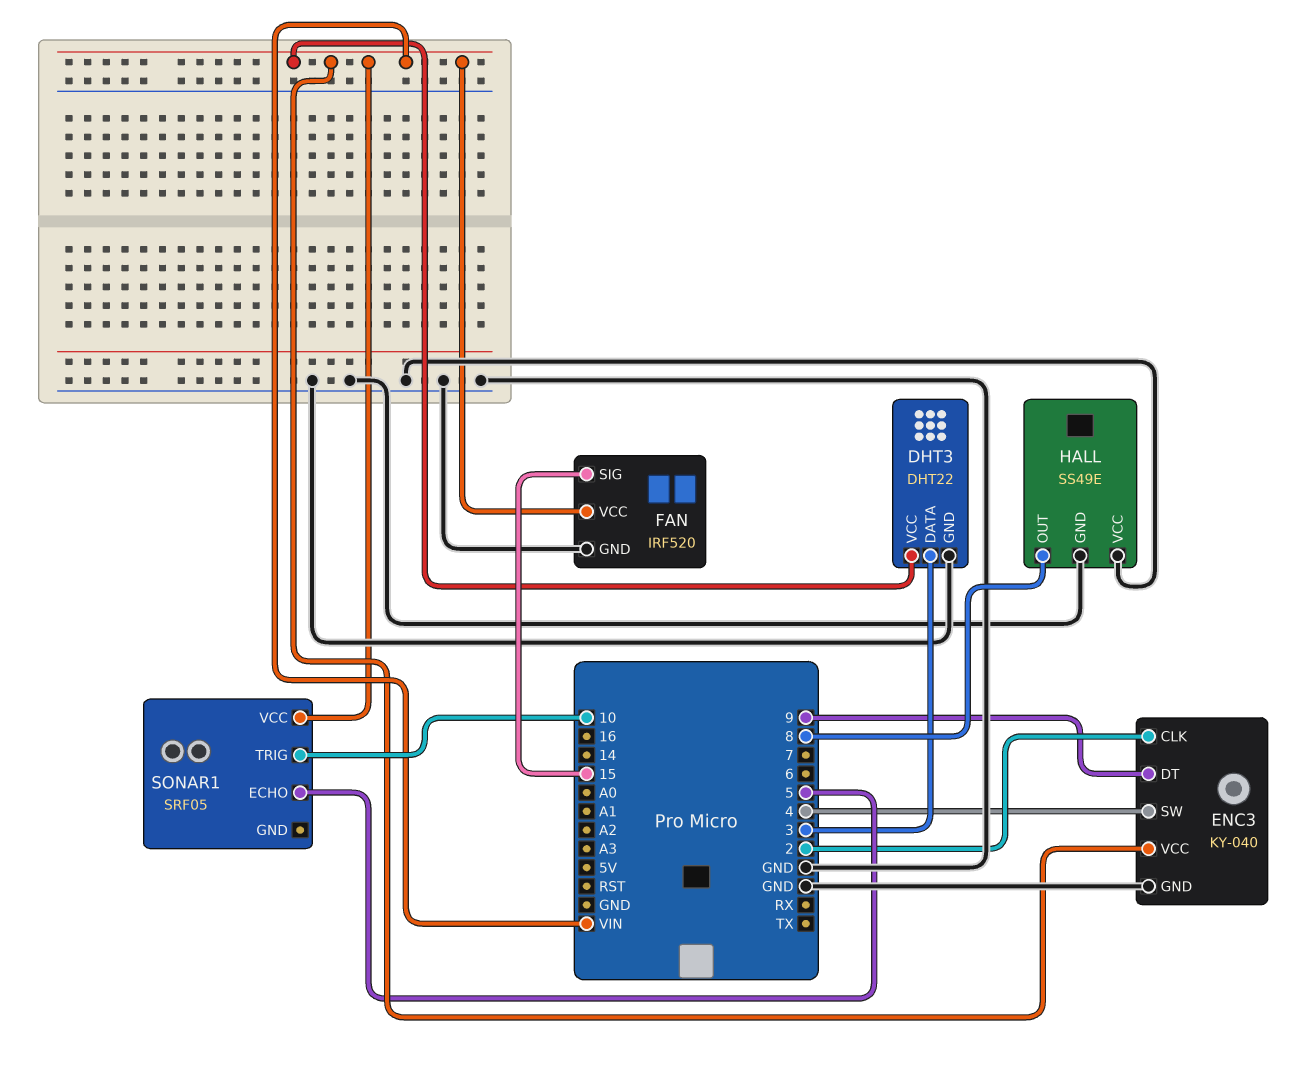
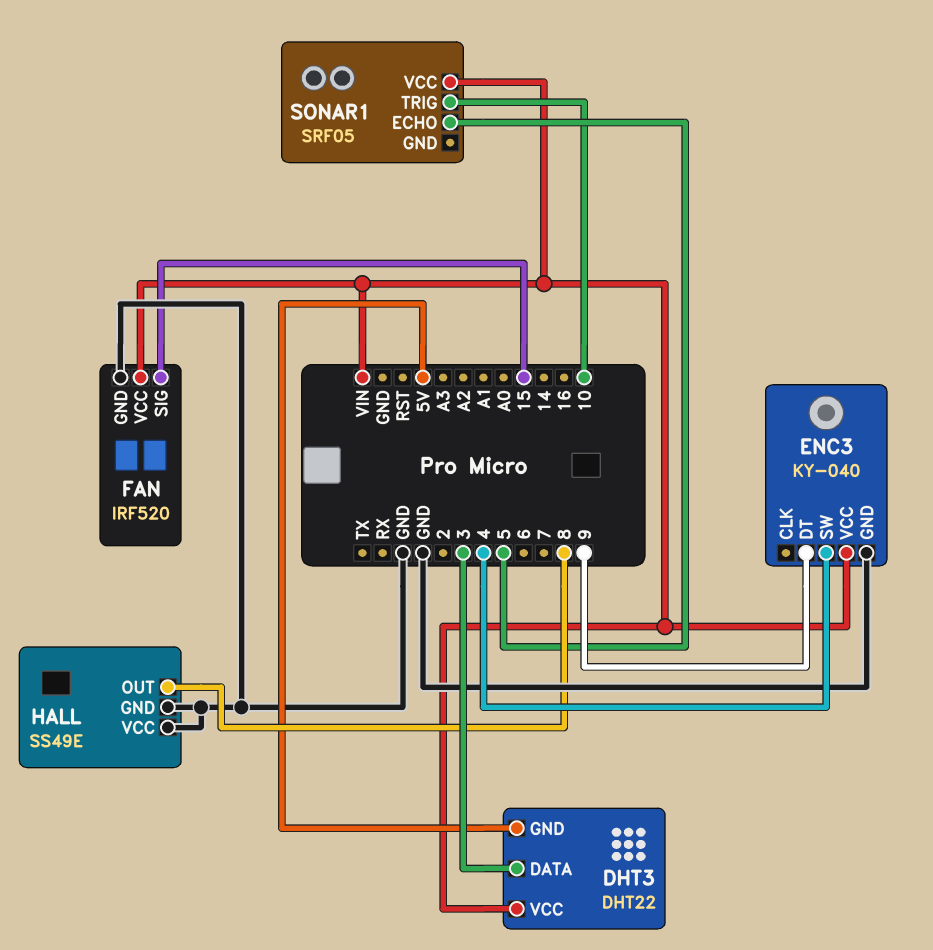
DHT3 pin GND: GND -> 5V
ENC3 pin CLK: 2 -> none

